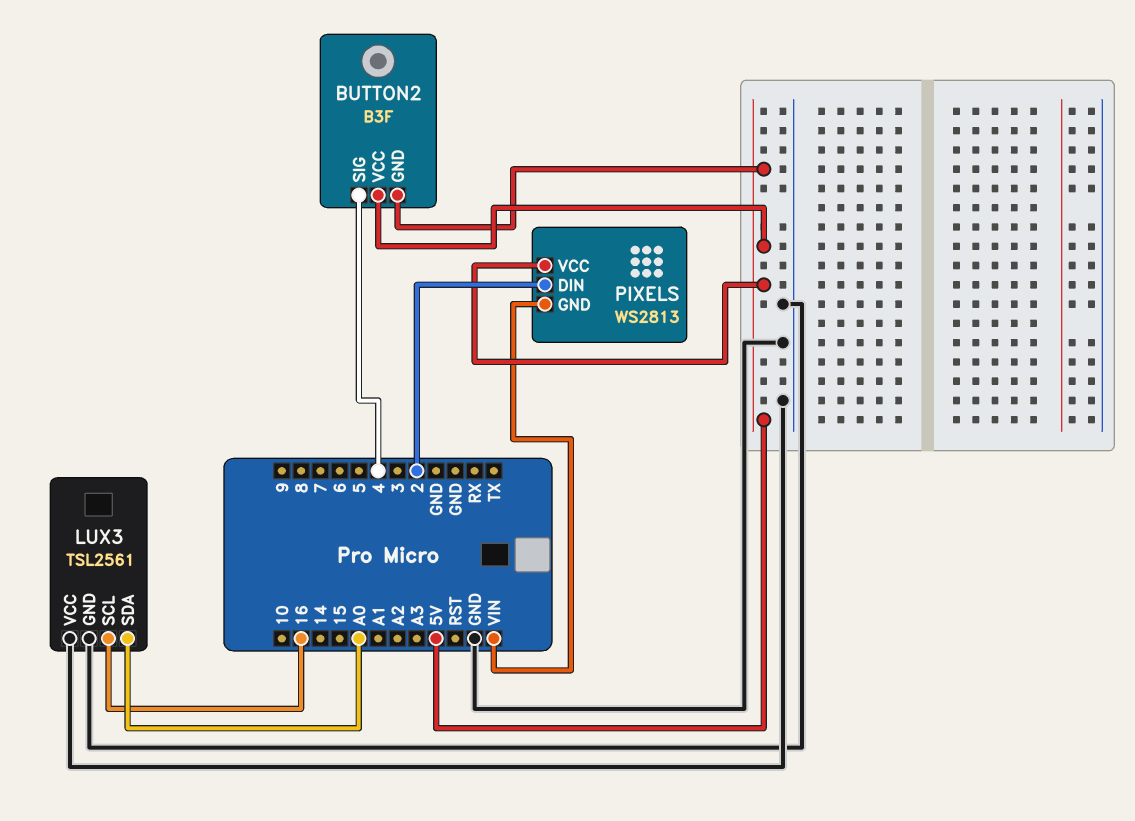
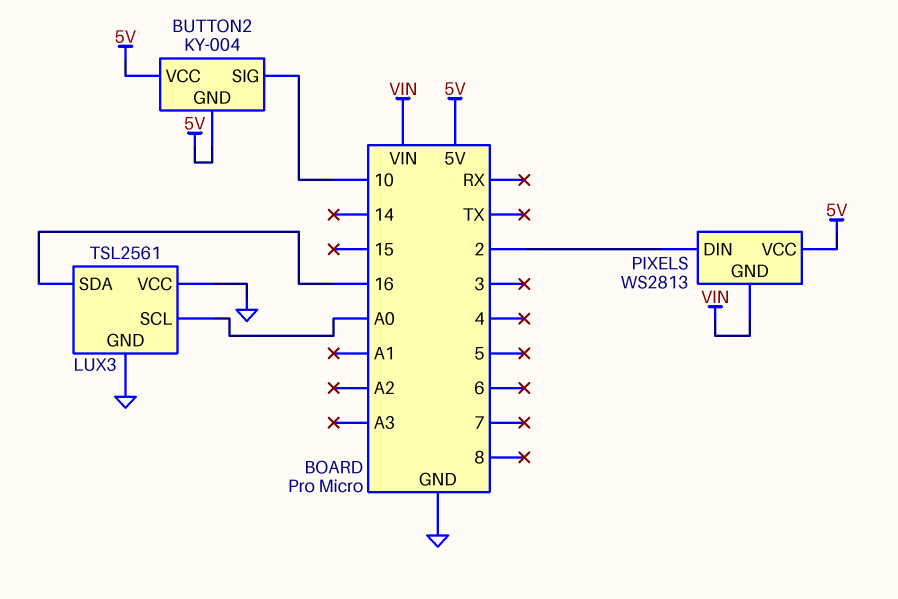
BUTTON2: B3F -> KY-004
BUTTON2 pin SIG: 4 -> 10
LUX3 pin SCL: 16 -> A0
LUX3 pin SDA: A0 -> 16

